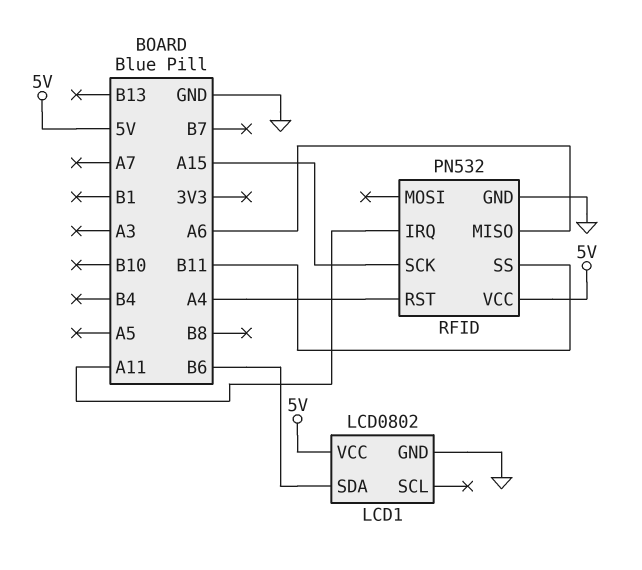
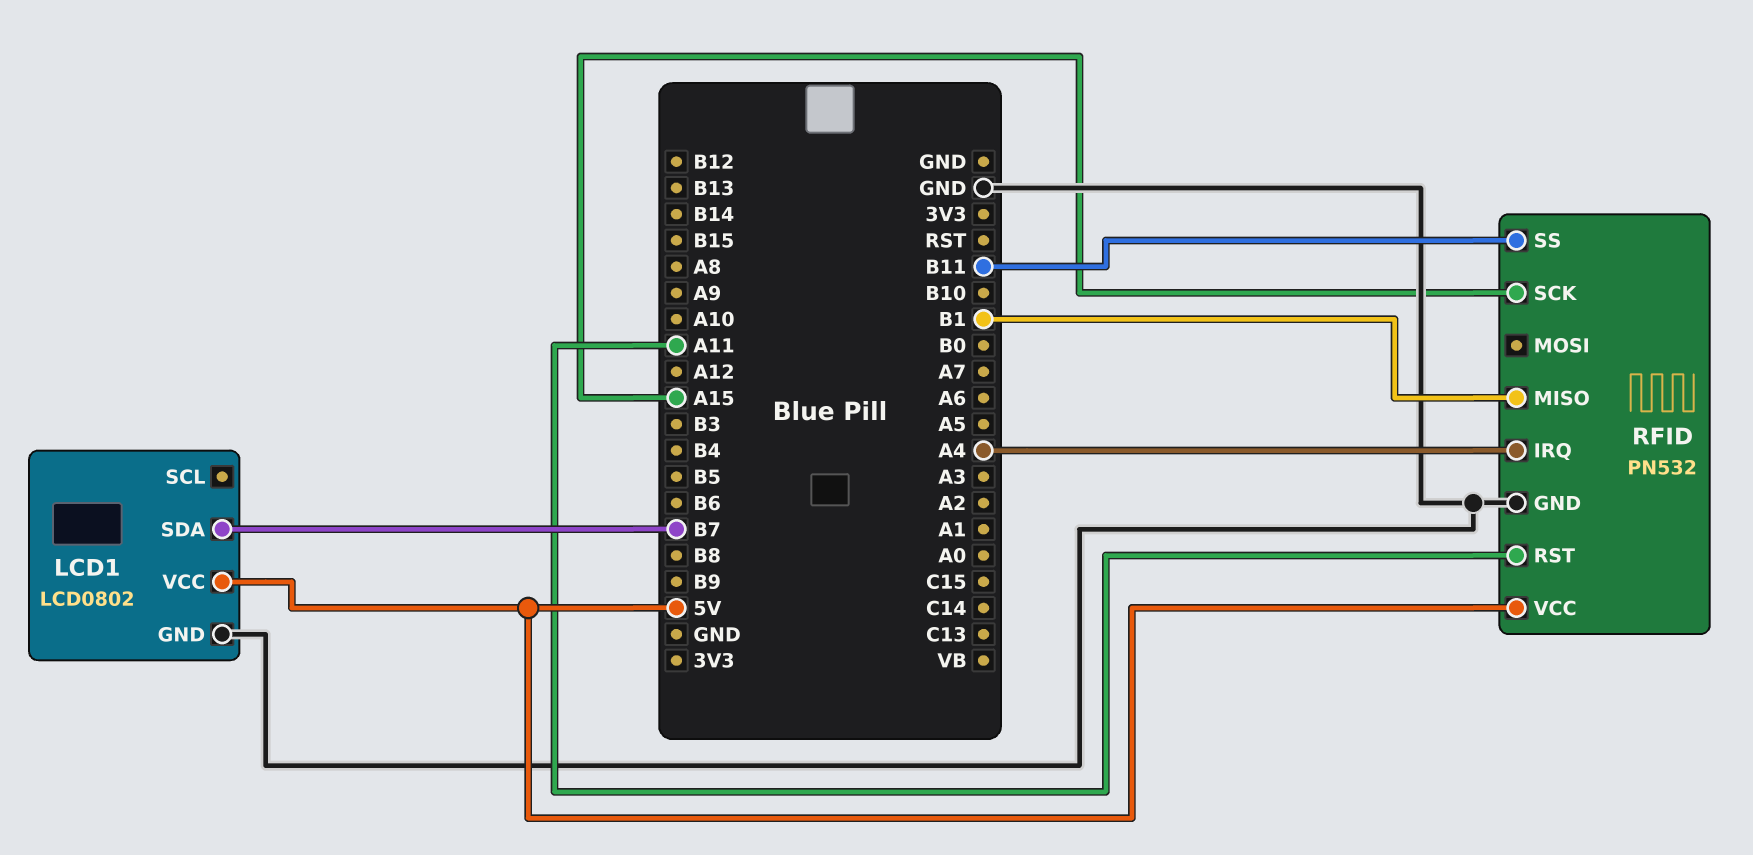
LCD1 pin SDA: B6 -> B7
RFID pin IRQ: A11 -> A4
RFID pin MISO: A6 -> B1
RFID pin RST: A4 -> A11

